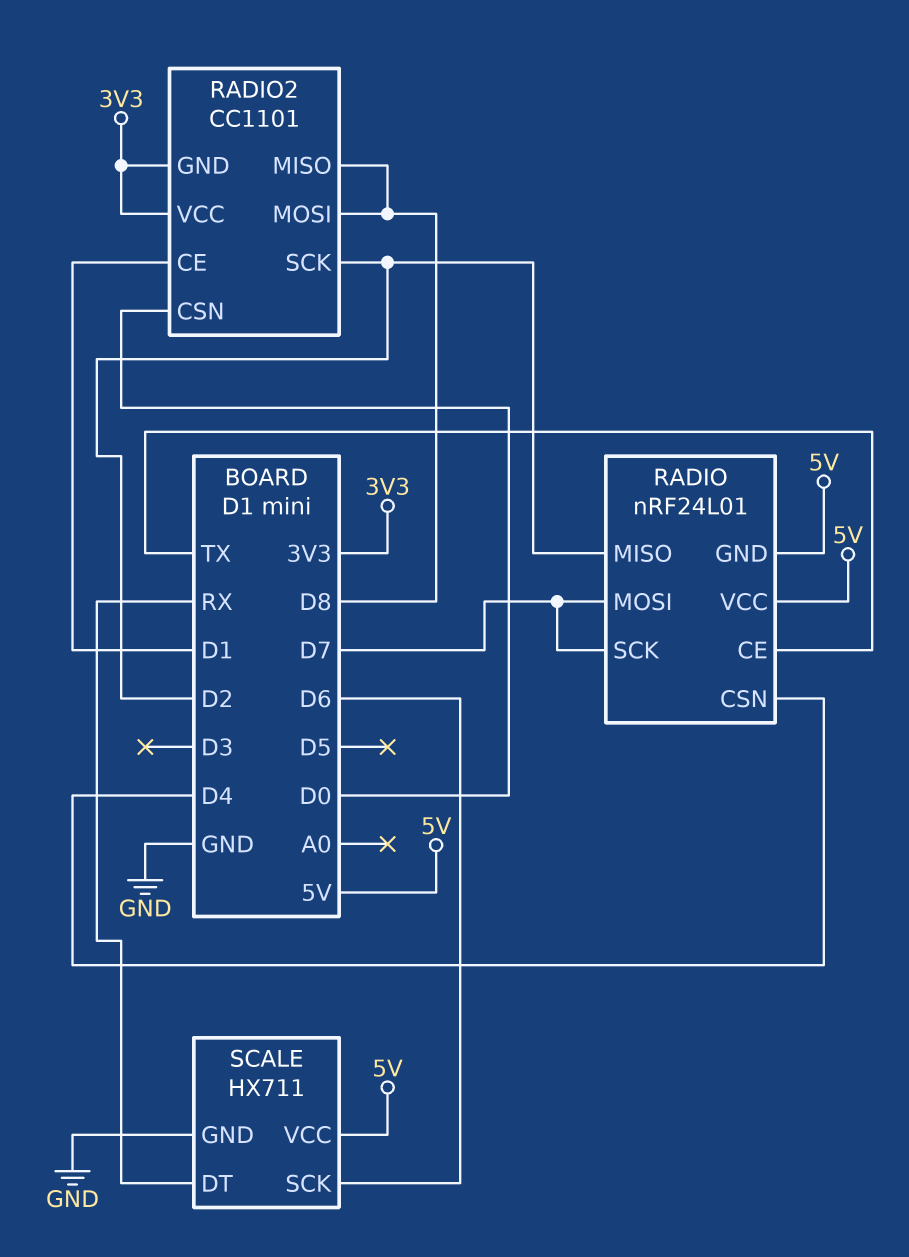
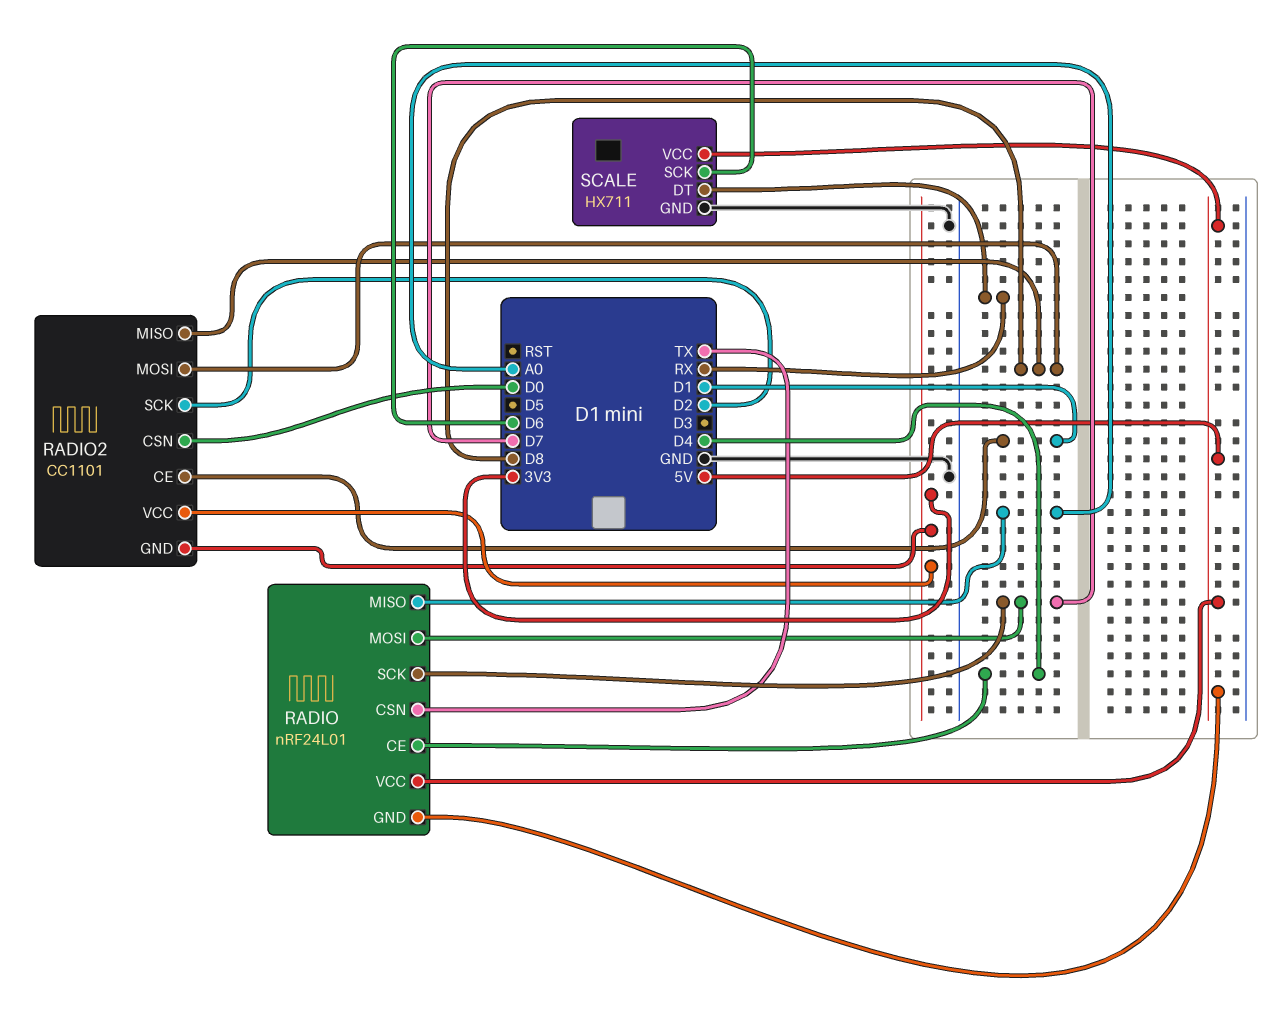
RADIO pin CE: TX -> D4
RADIO pin CSN: D4 -> TX
RADIO pin MISO: D2 -> A0

